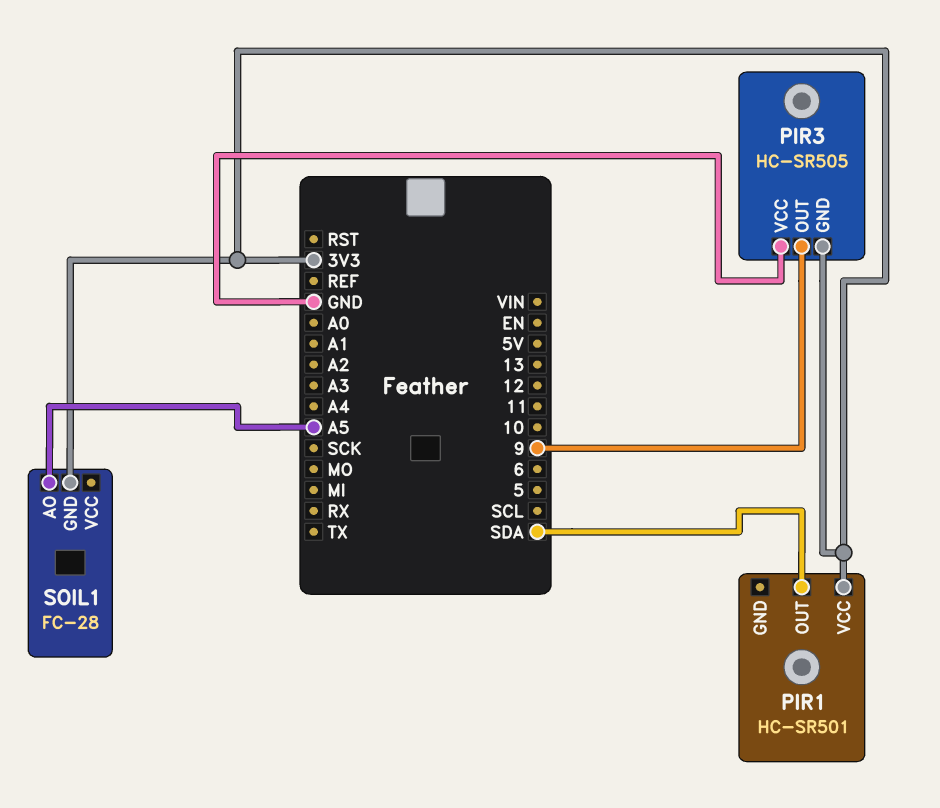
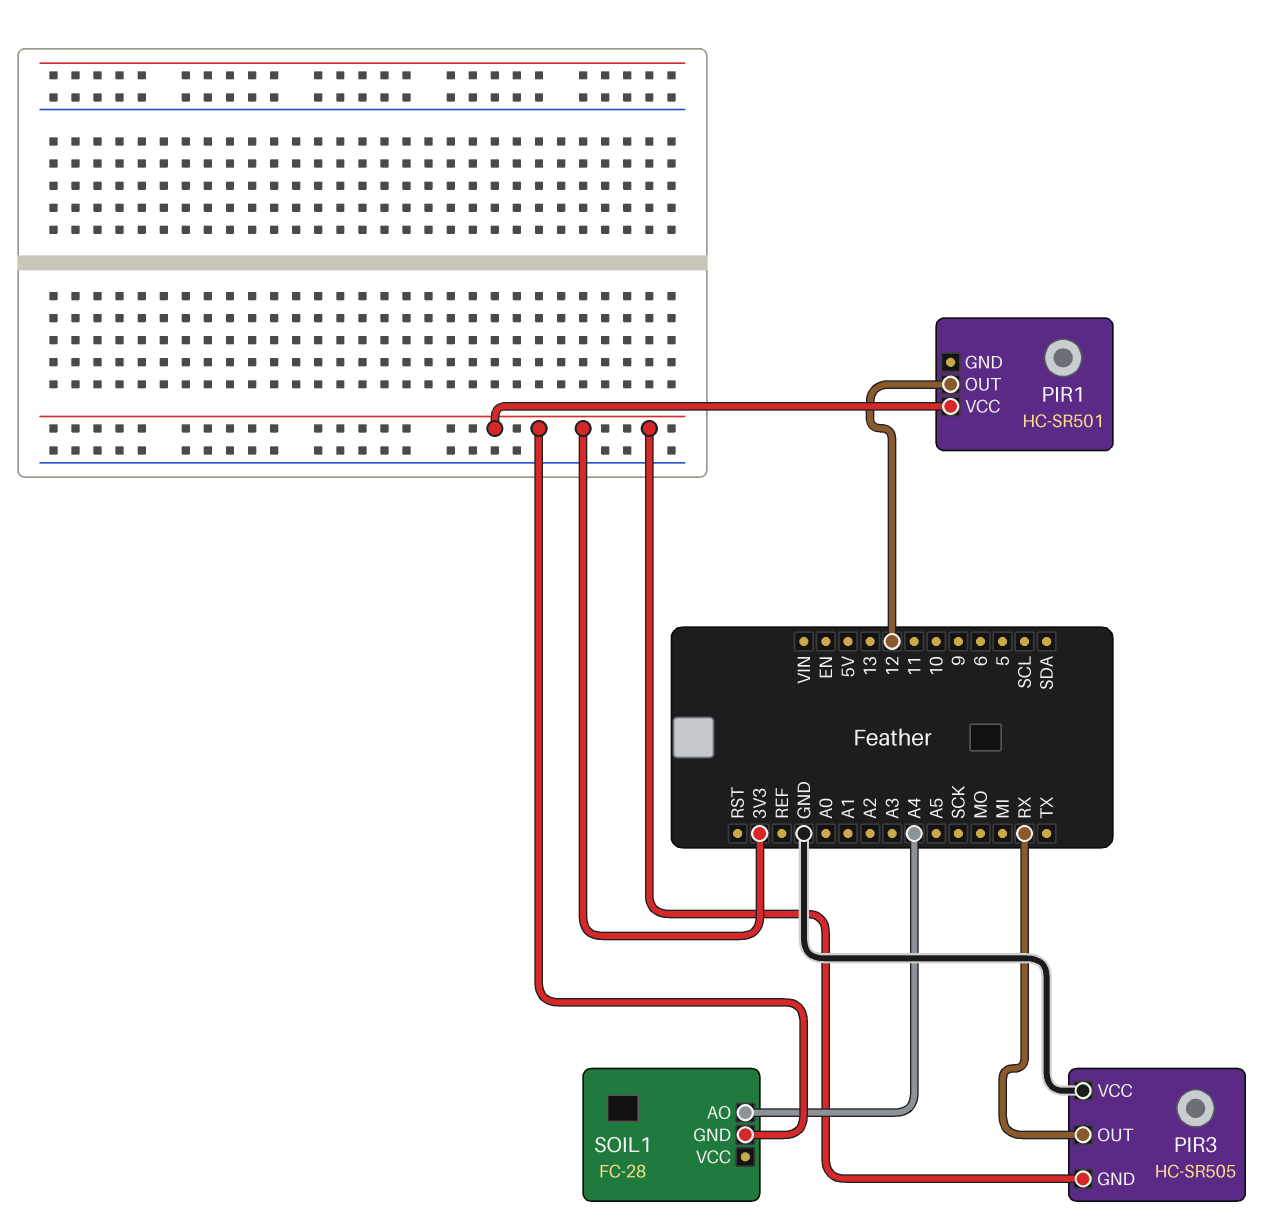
PIR1 pin OUT: SDA -> 12
PIR3 pin OUT: 9 -> RX
SOIL1 pin AO: A5 -> A4

